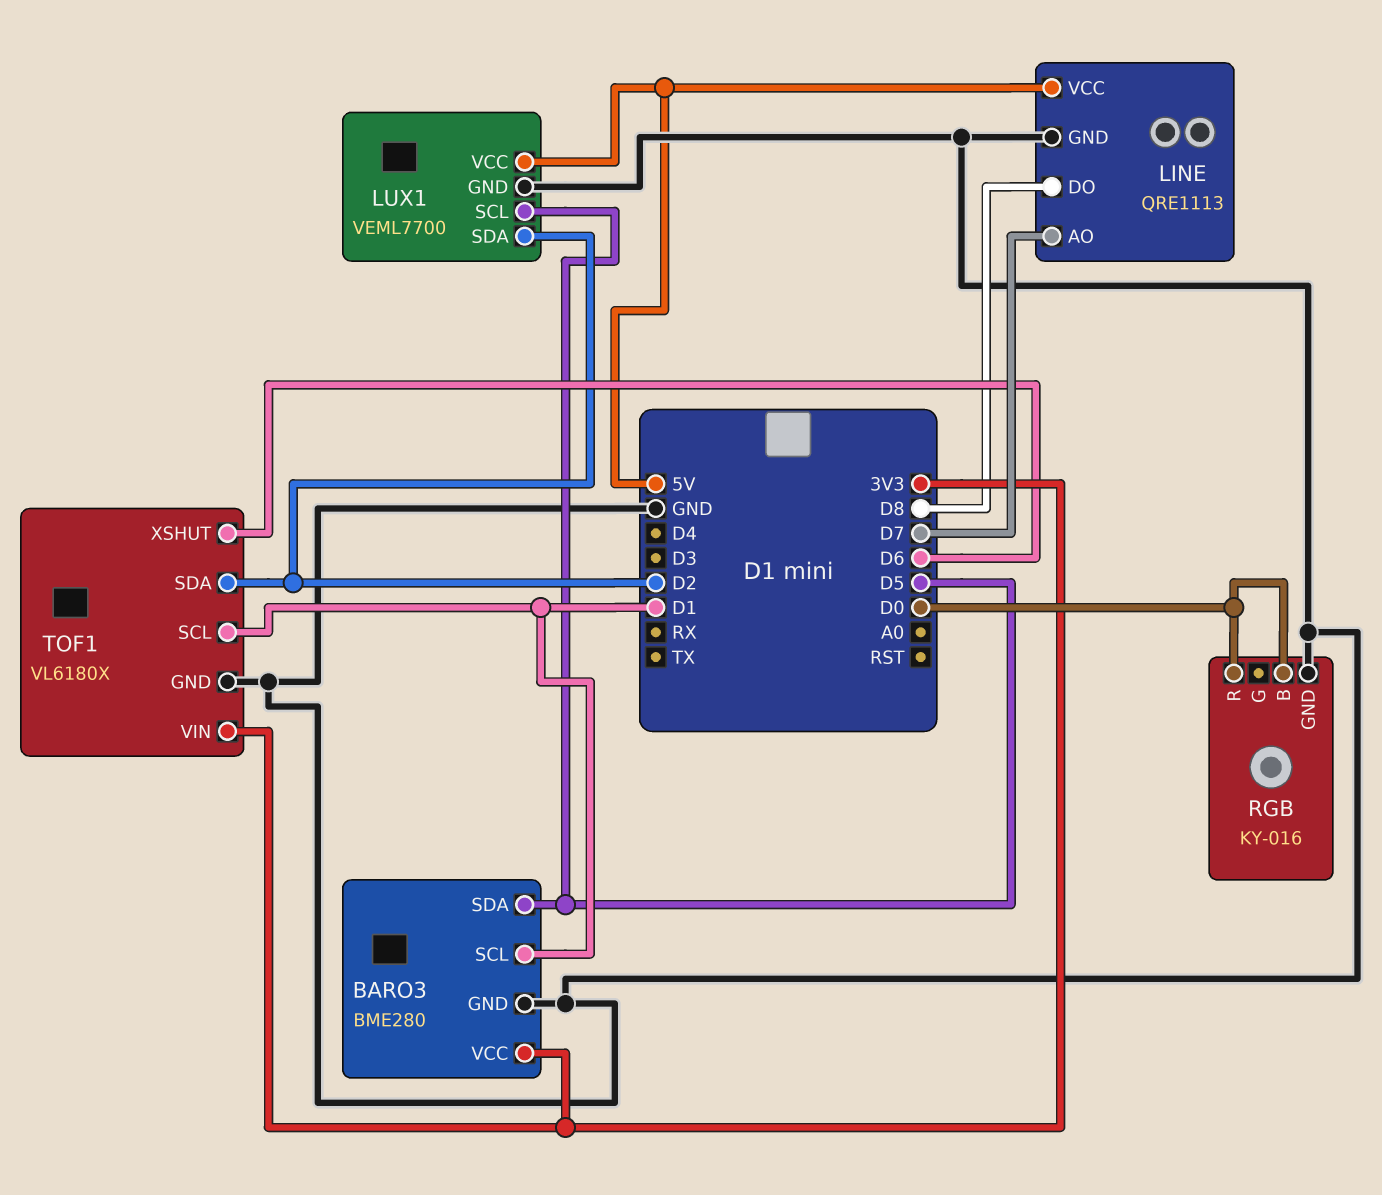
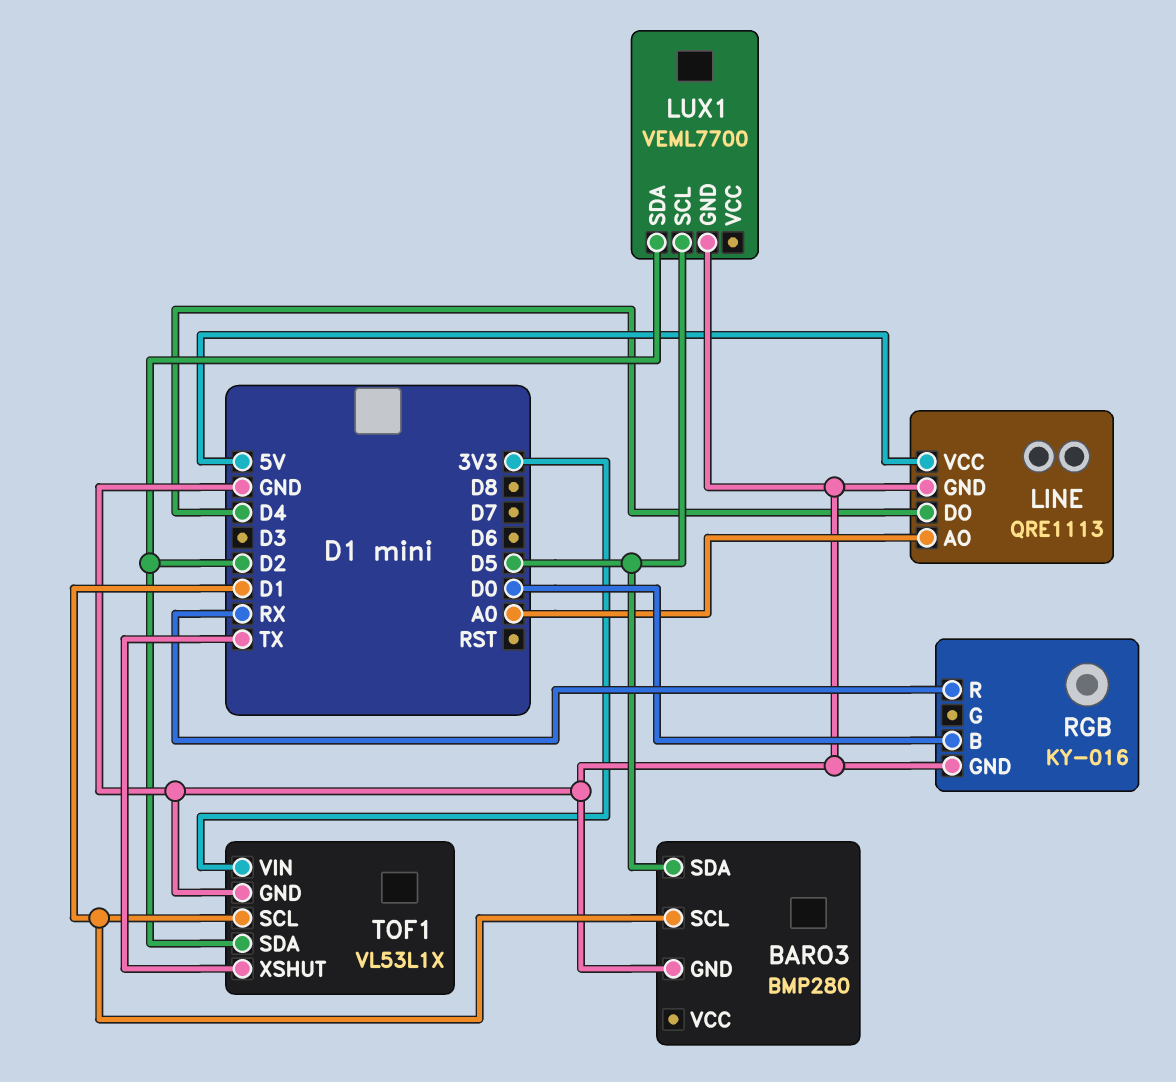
BARO3: BME280 -> BMP280
BARO3 pin VCC: 3V3 -> none
LINE pin AO: D7 -> A0
LINE pin DO: D8 -> D4
LUX1 pin VCC: 5V -> none
RGB pin R: D0 -> RX
TOF1: VL6180X -> VL53L1X
TOF1 pin XSHUT: D6 -> TX

